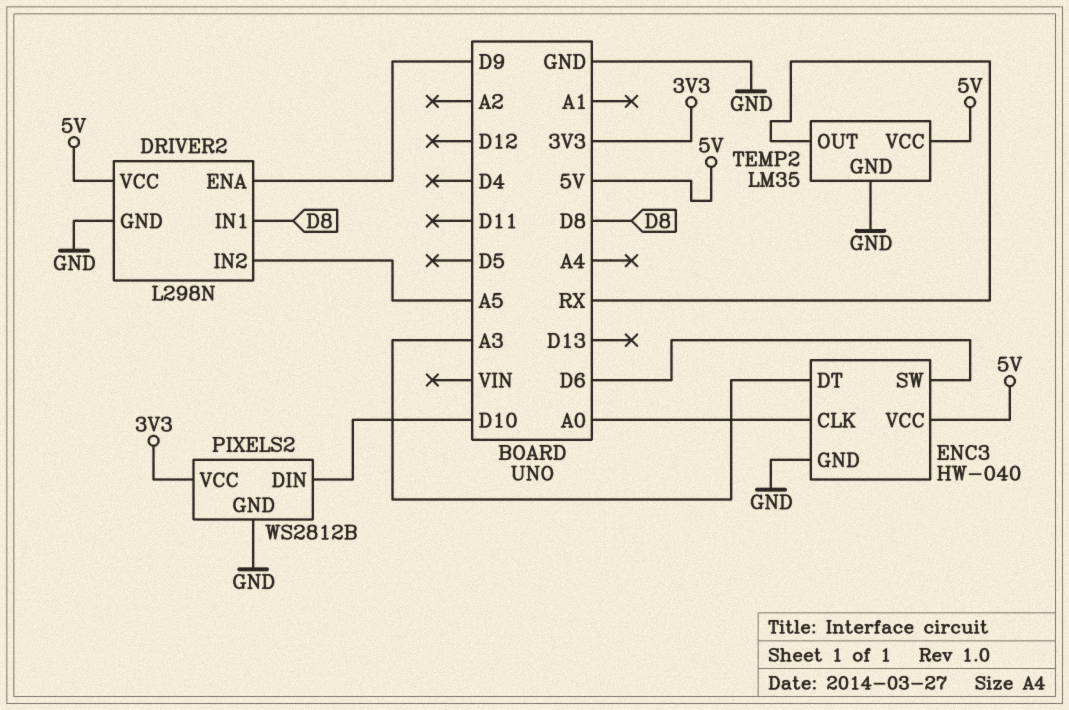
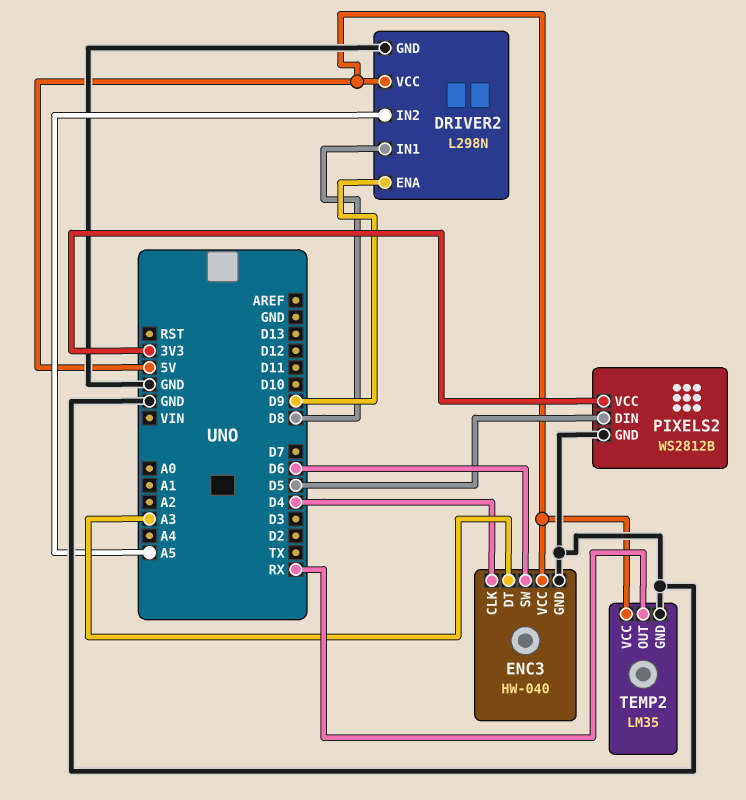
ENC3 pin CLK: A0 -> D4
PIXELS2 pin DIN: D10 -> D5

